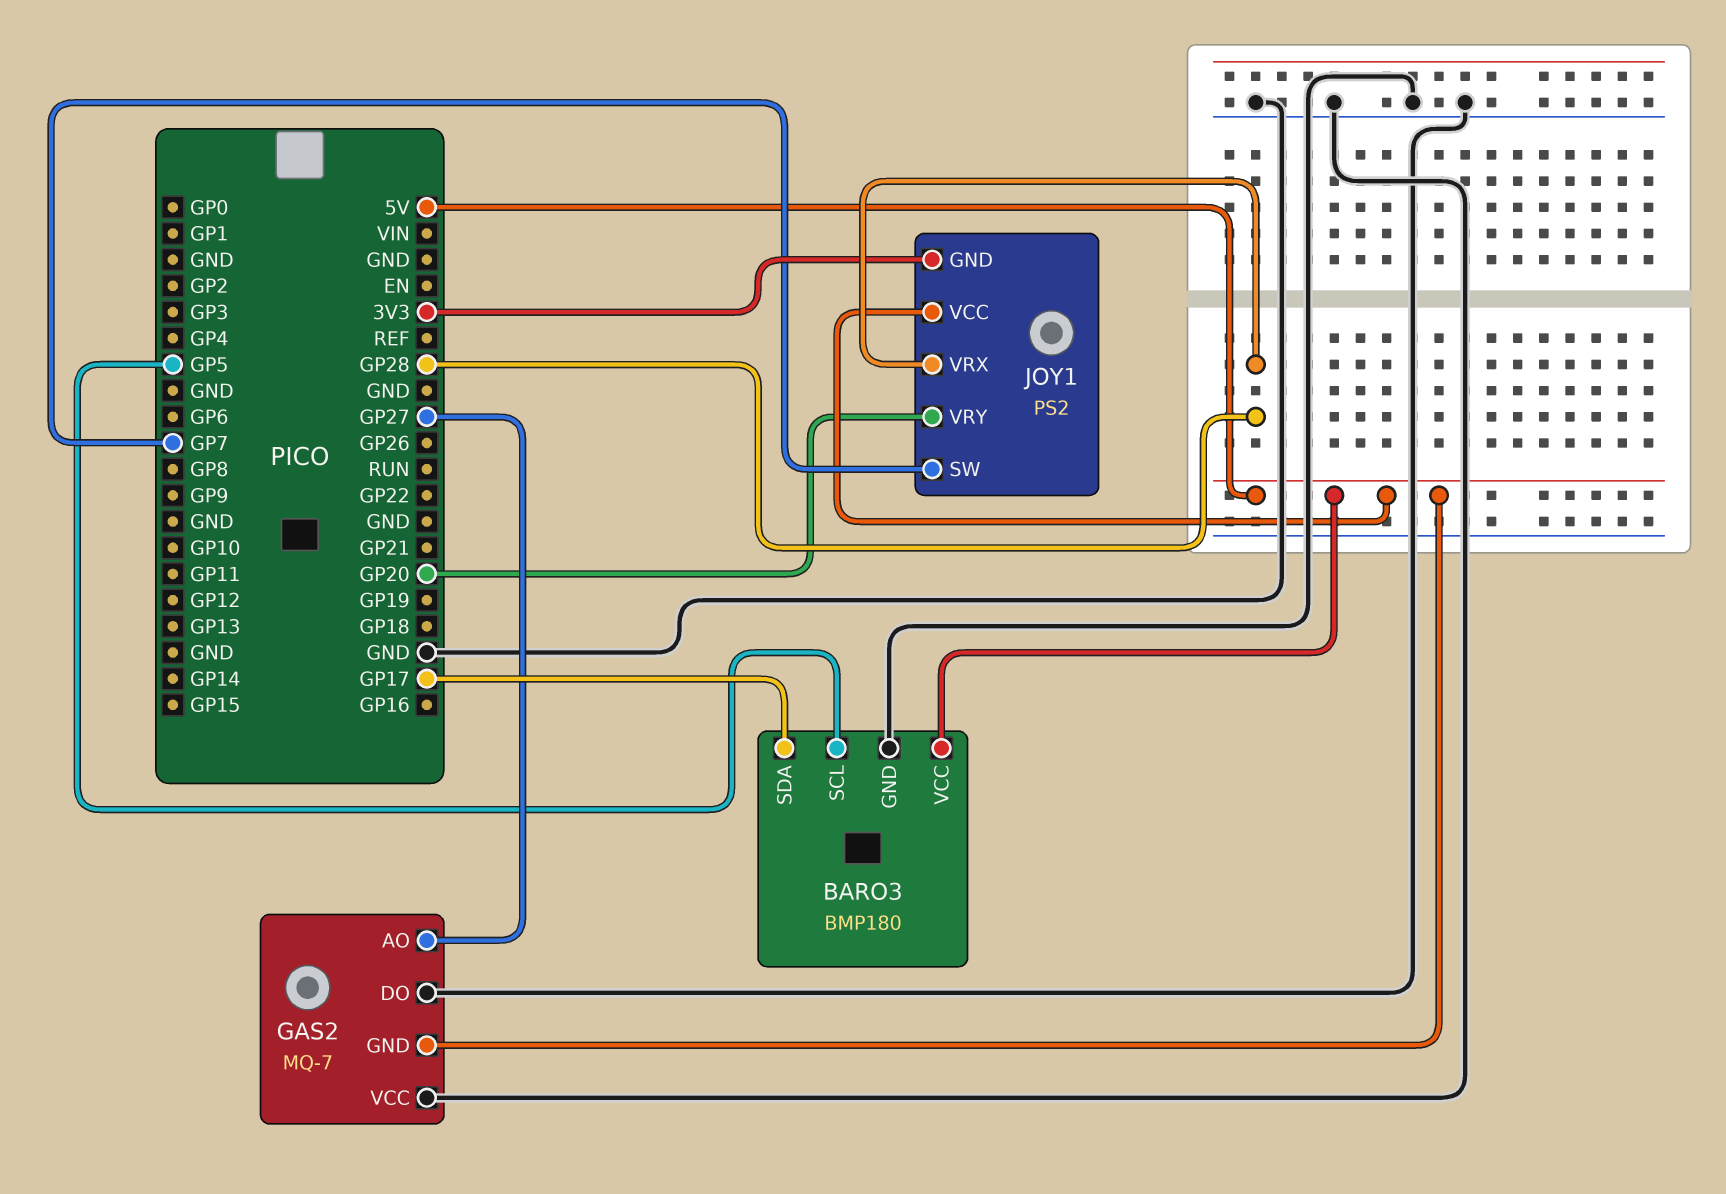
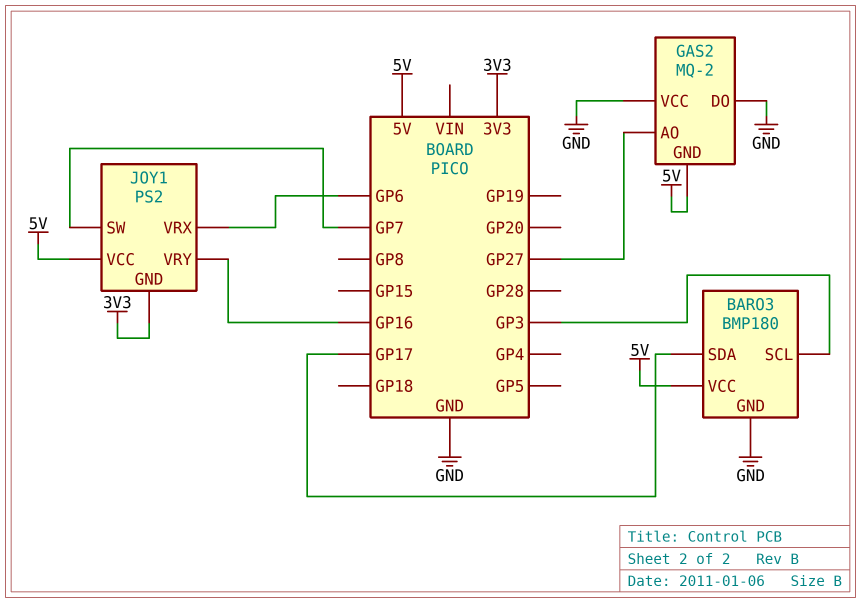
BARO3 pin SCL: GP5 -> GP3
GAS2: MQ-7 -> MQ-2
JOY1 pin VRX: GP28 -> GP6
JOY1 pin VRY: GP20 -> GP16

